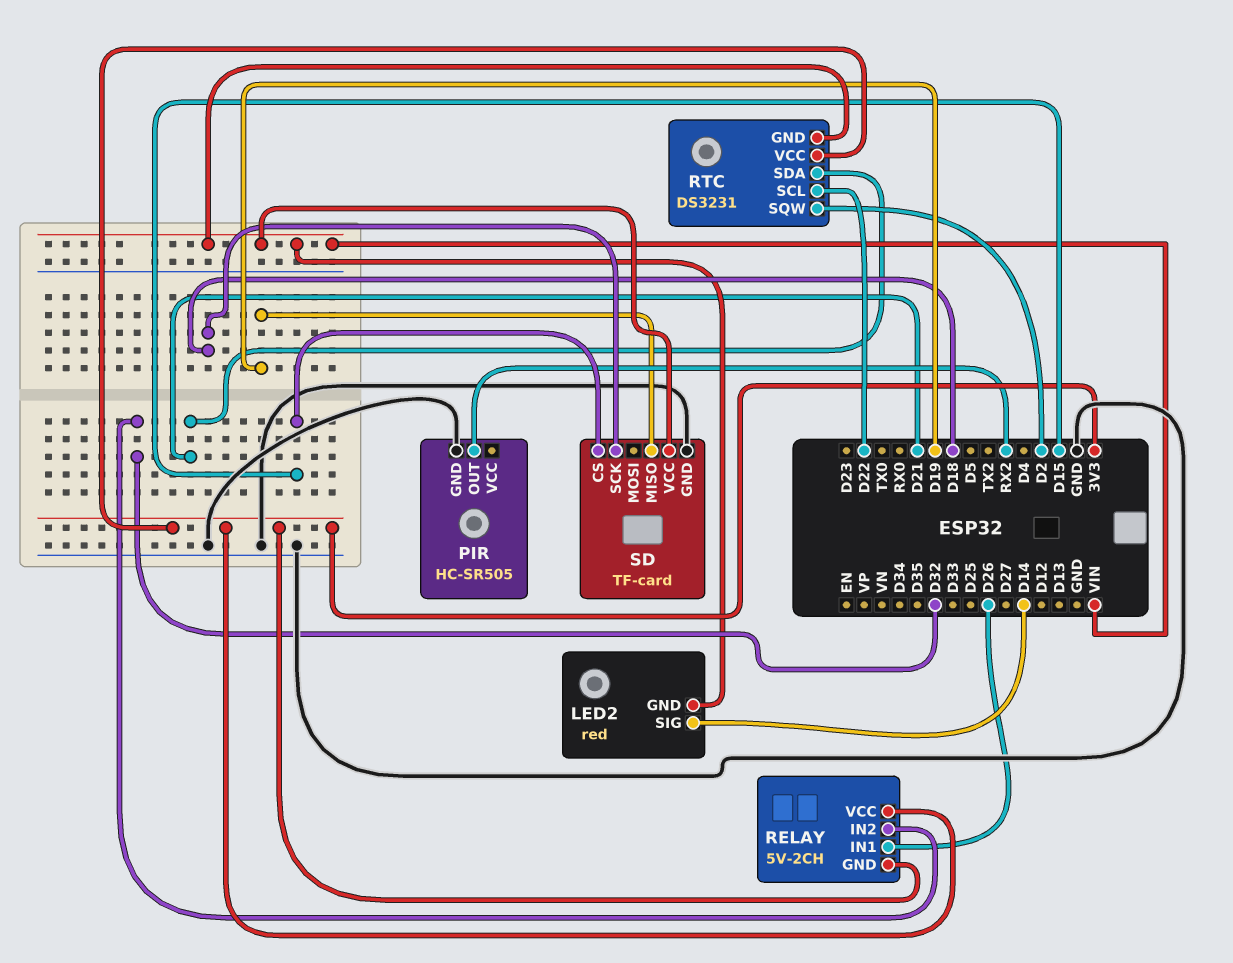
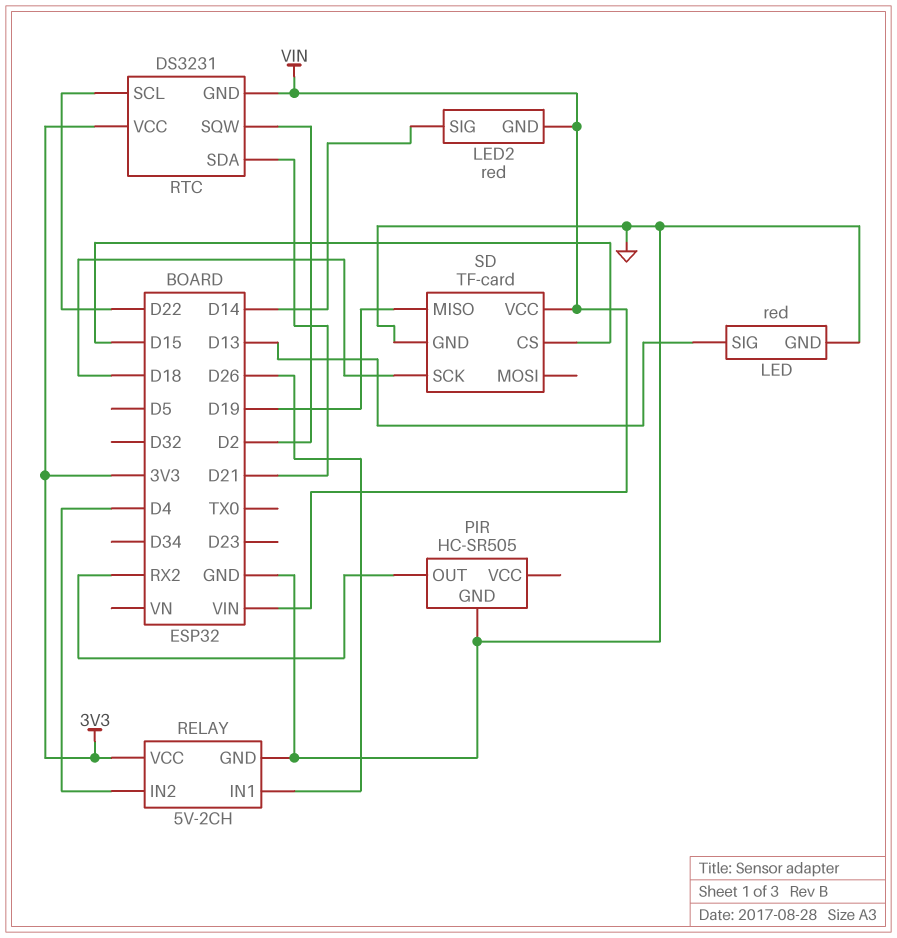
LED: none -> red
LED pin GND: none -> GND
LED pin SIG: none -> D13
RELAY pin GND: 3V3 -> GND
RELAY pin IN2: D32 -> D4

